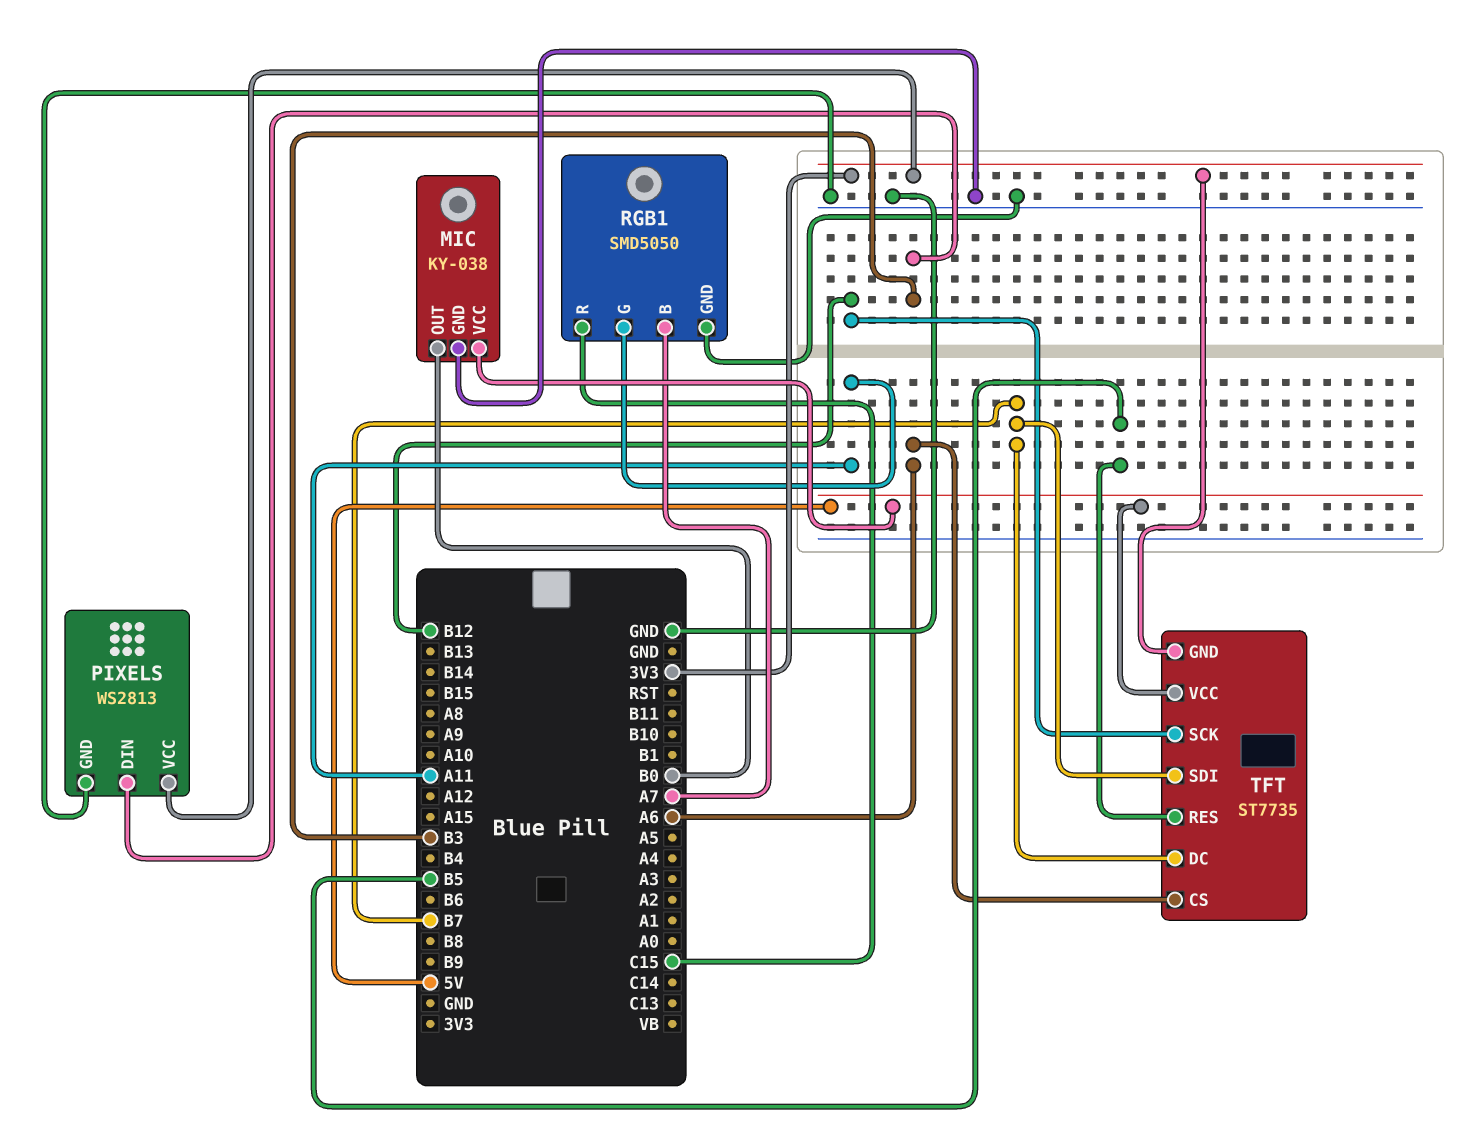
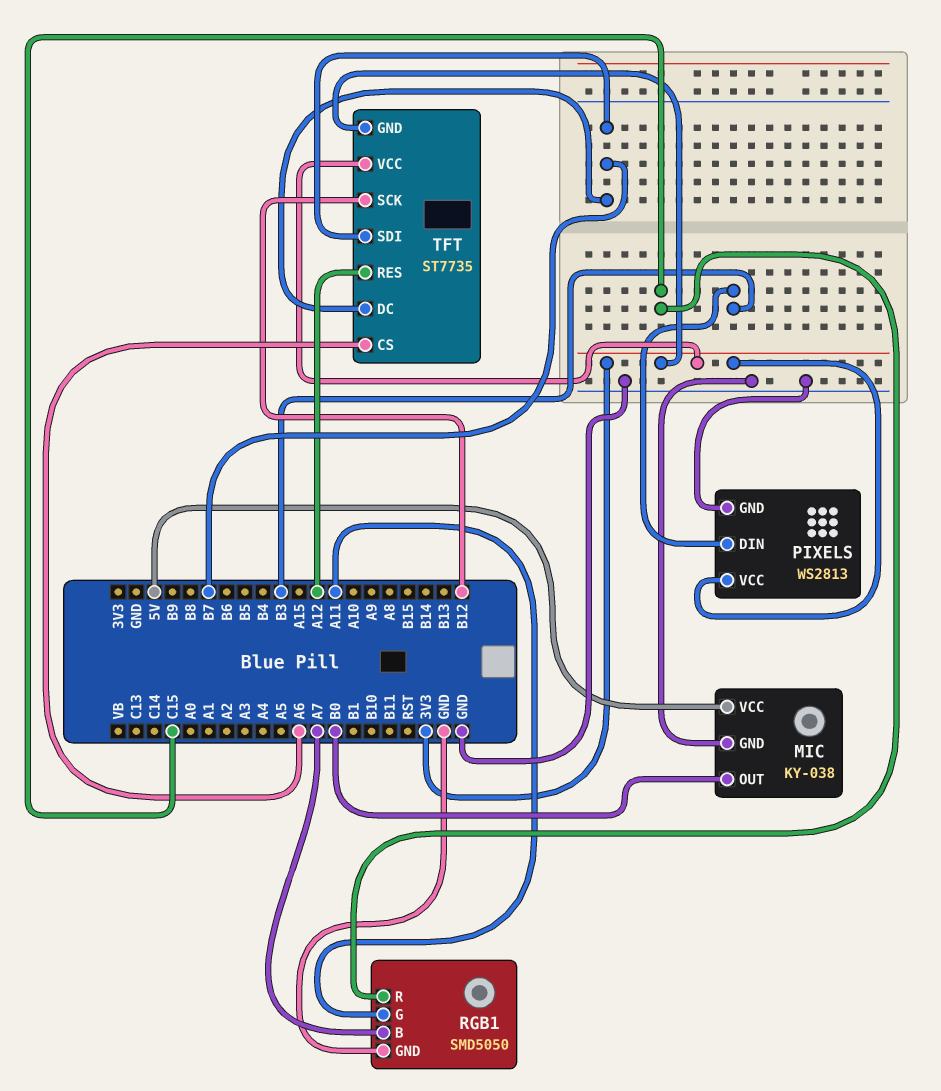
TFT pin RES: B5 -> A12
TFT pin VCC: 5V -> 3V3

